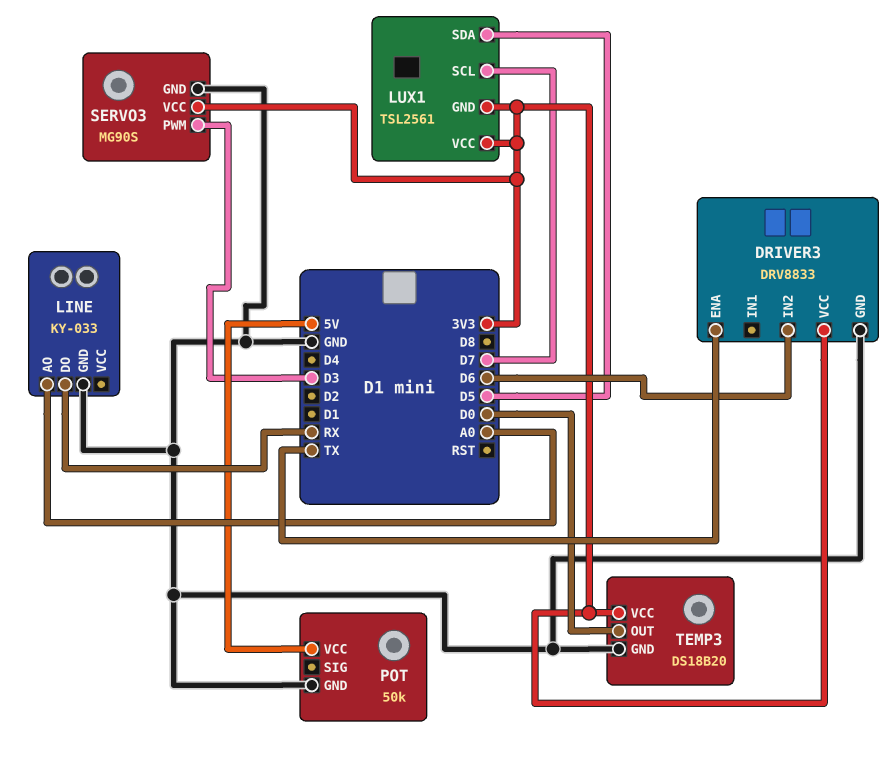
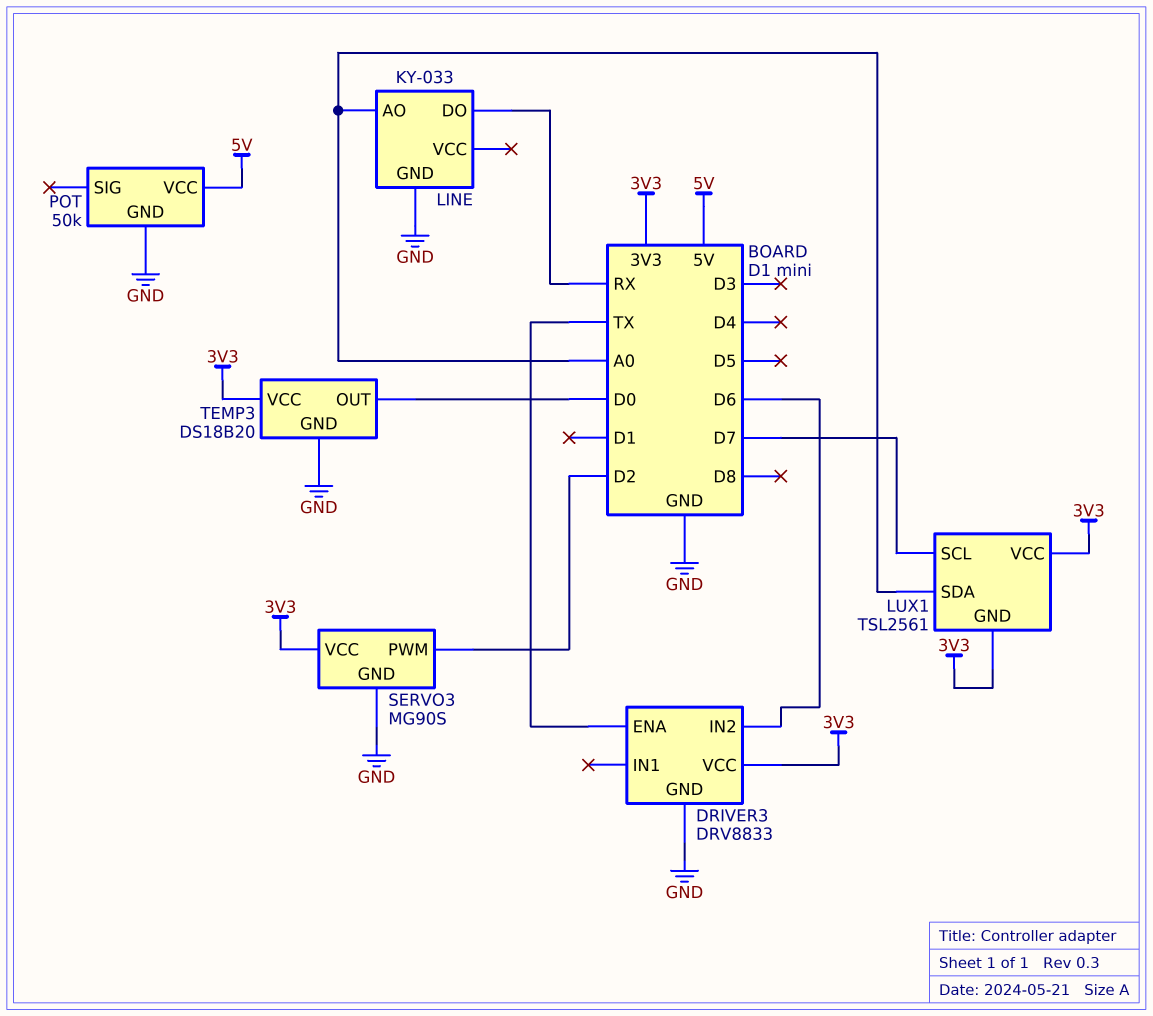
LUX1 pin SDA: D5 -> A0
SERVO3 pin PWM: D3 -> D2

